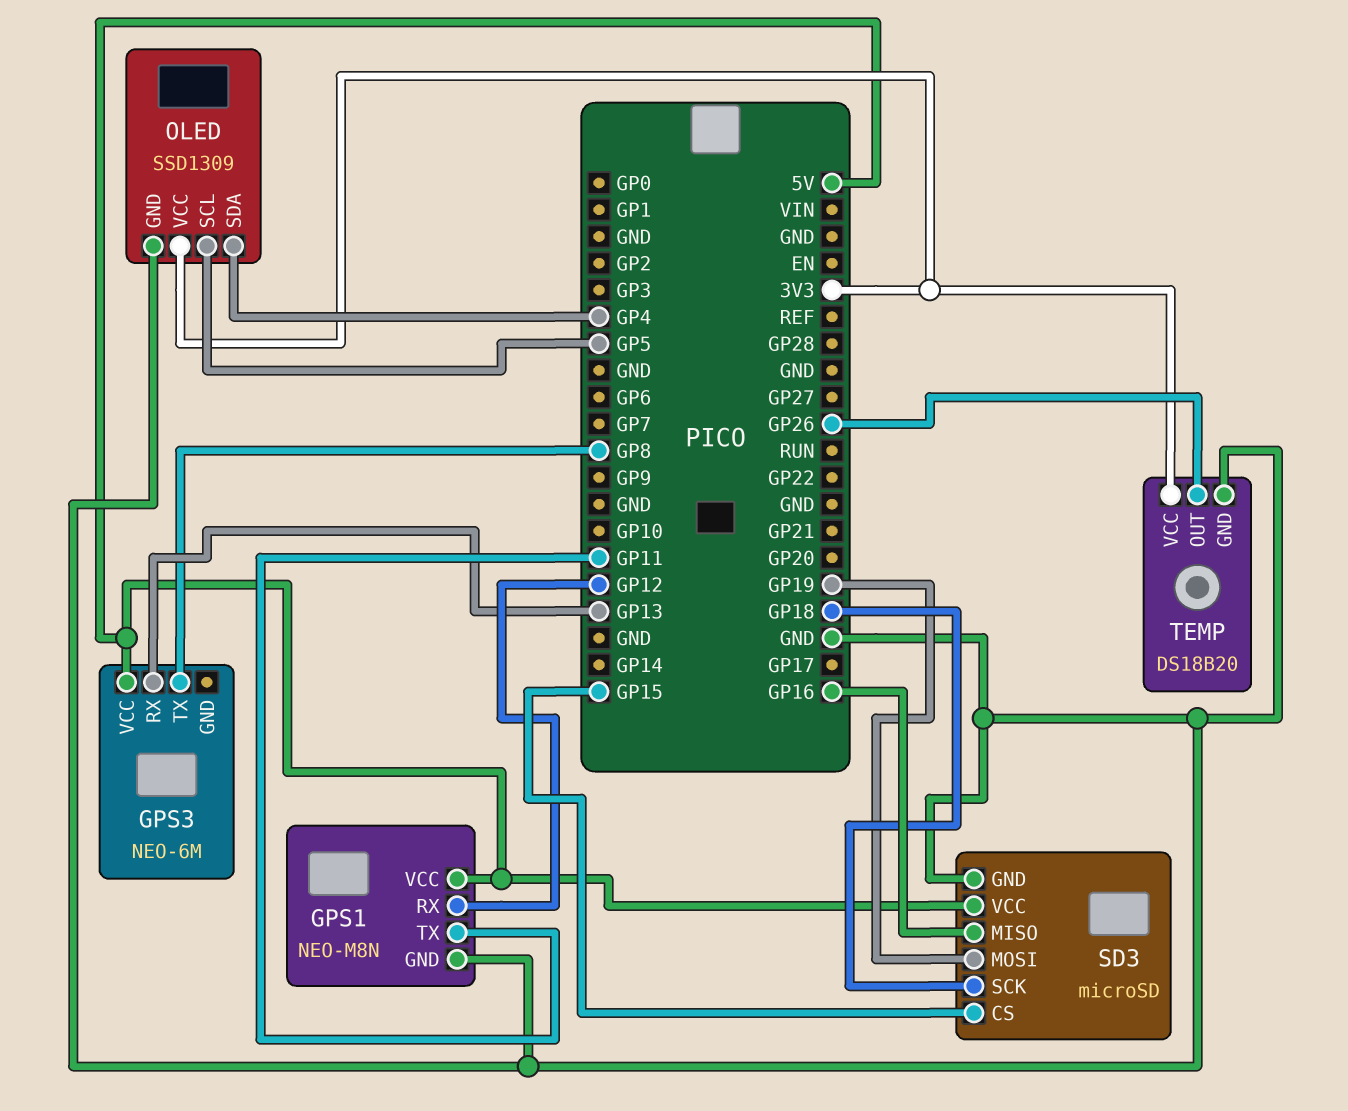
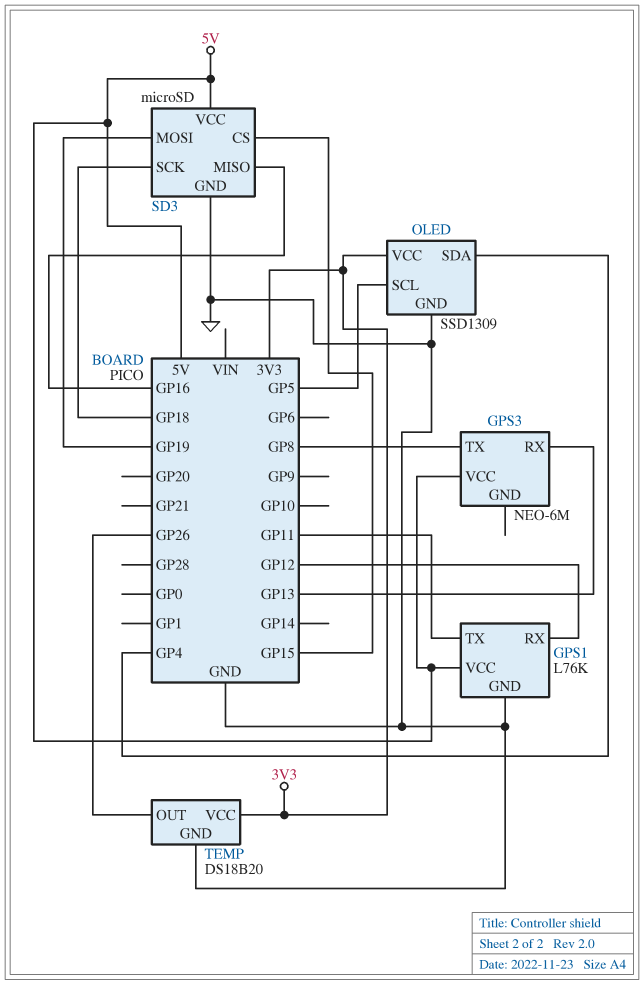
GPS1: NEO-M8N -> L76K

